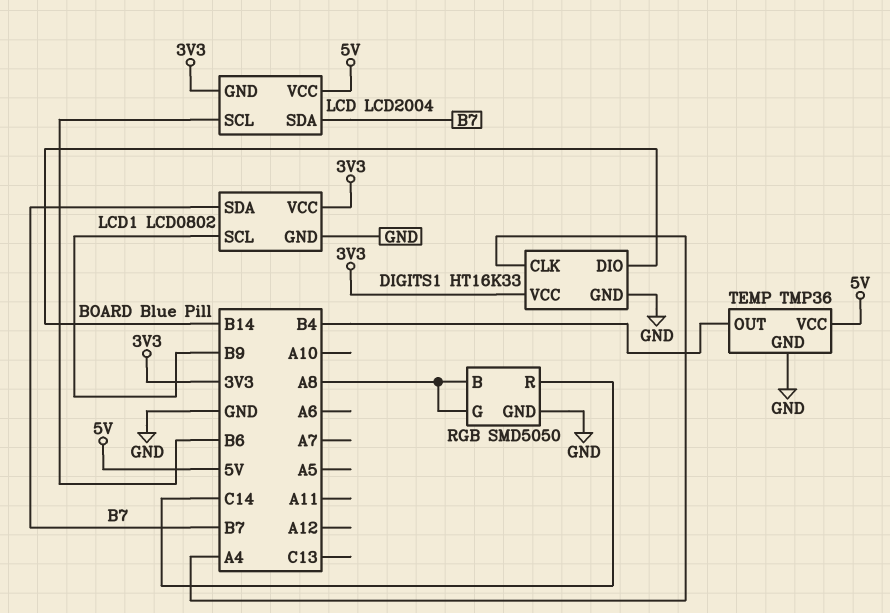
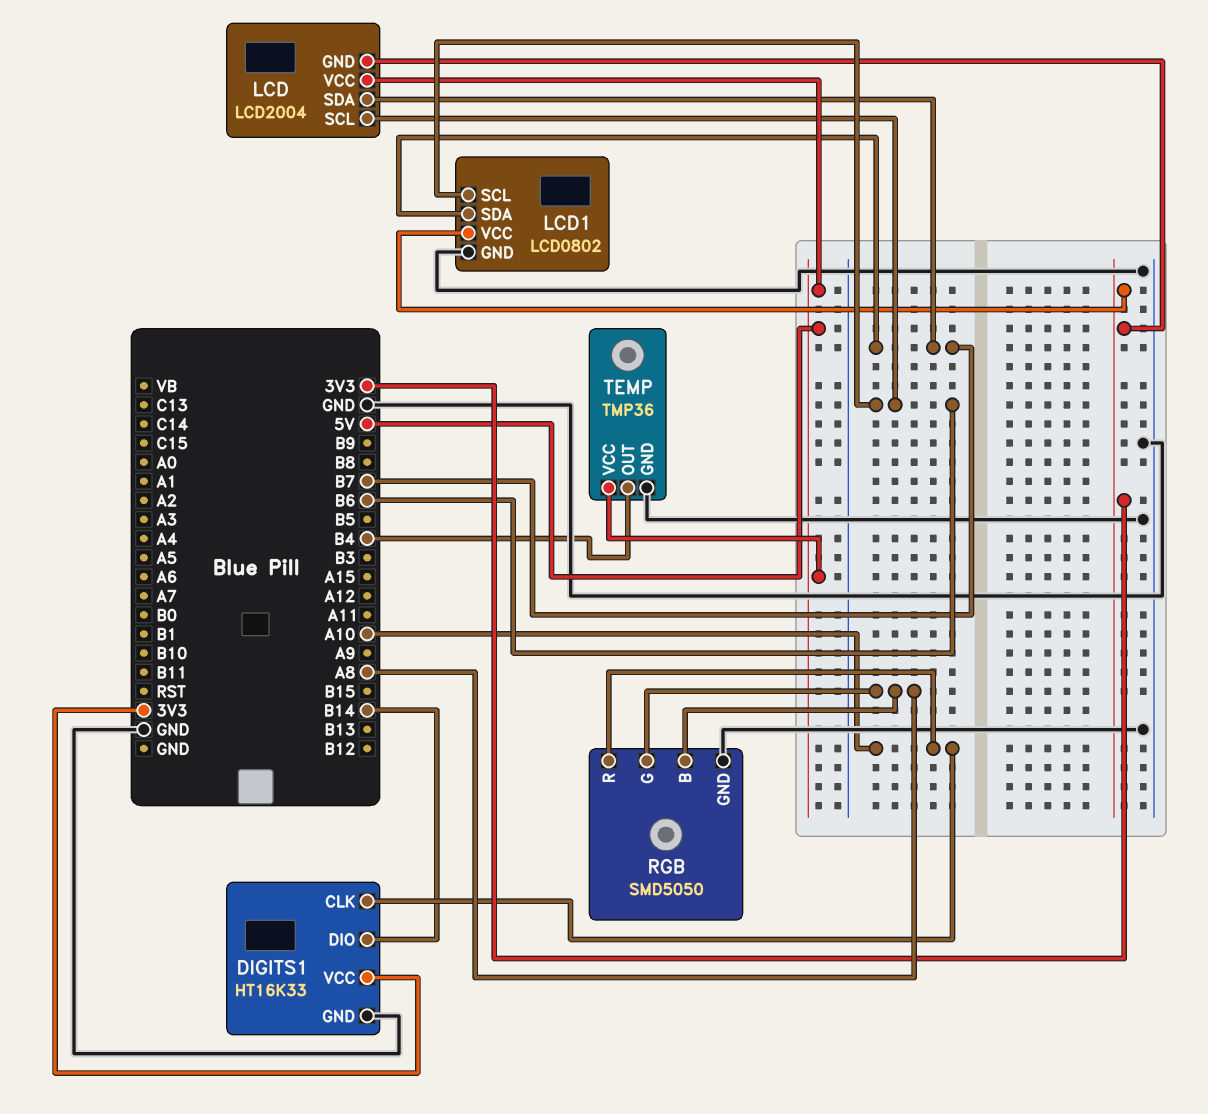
DIGITS1 pin CLK: A4 -> A10
LCD1 pin SCL: B9 -> B6
RGB pin R: C14 -> A10

